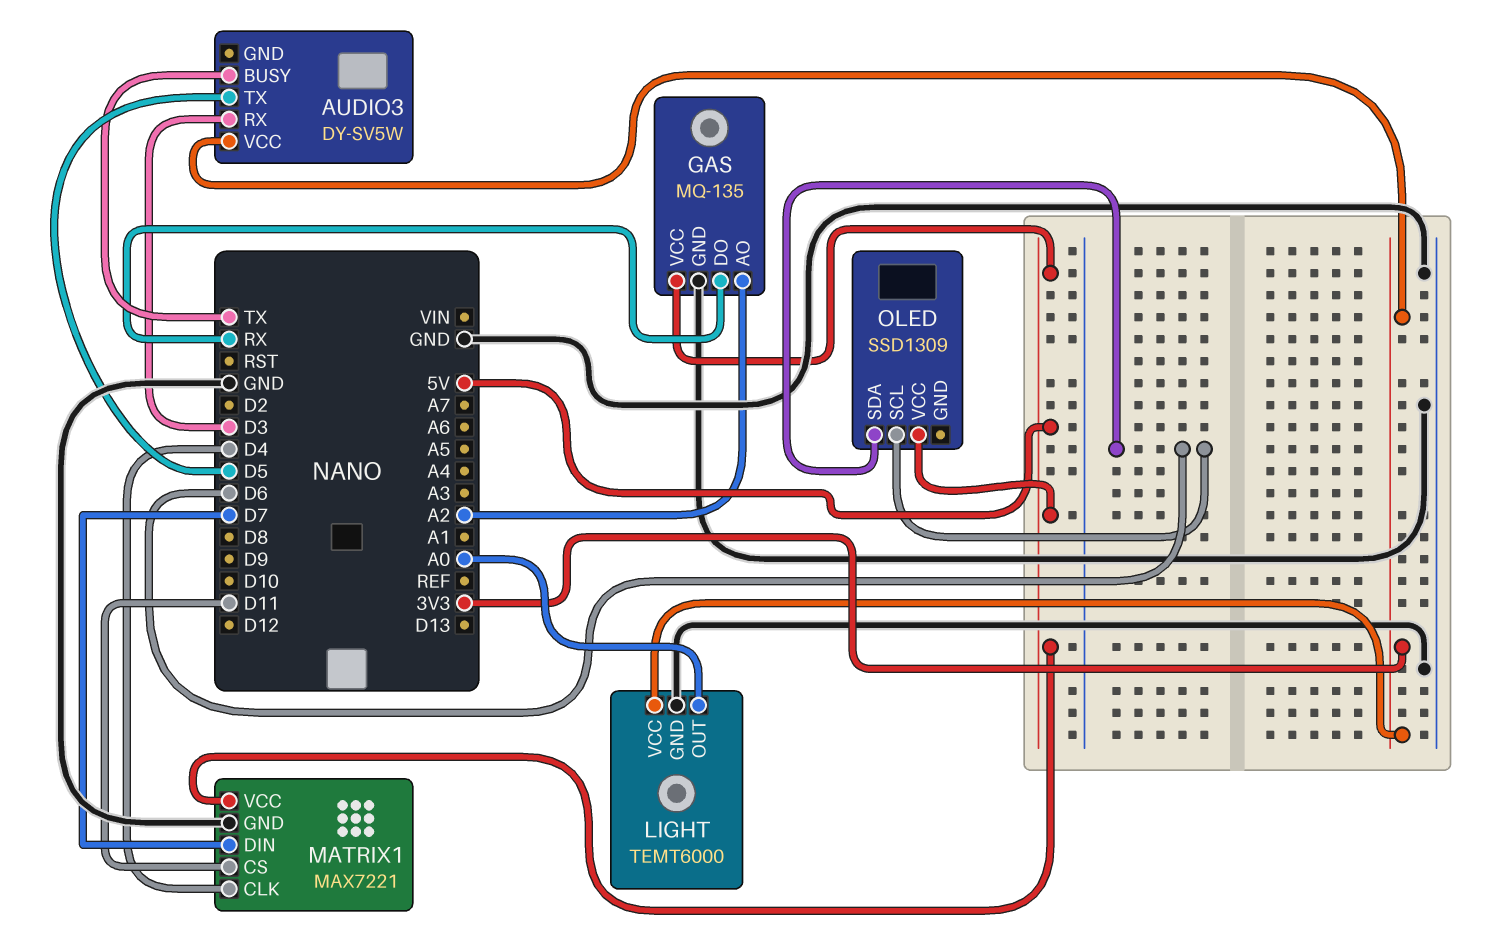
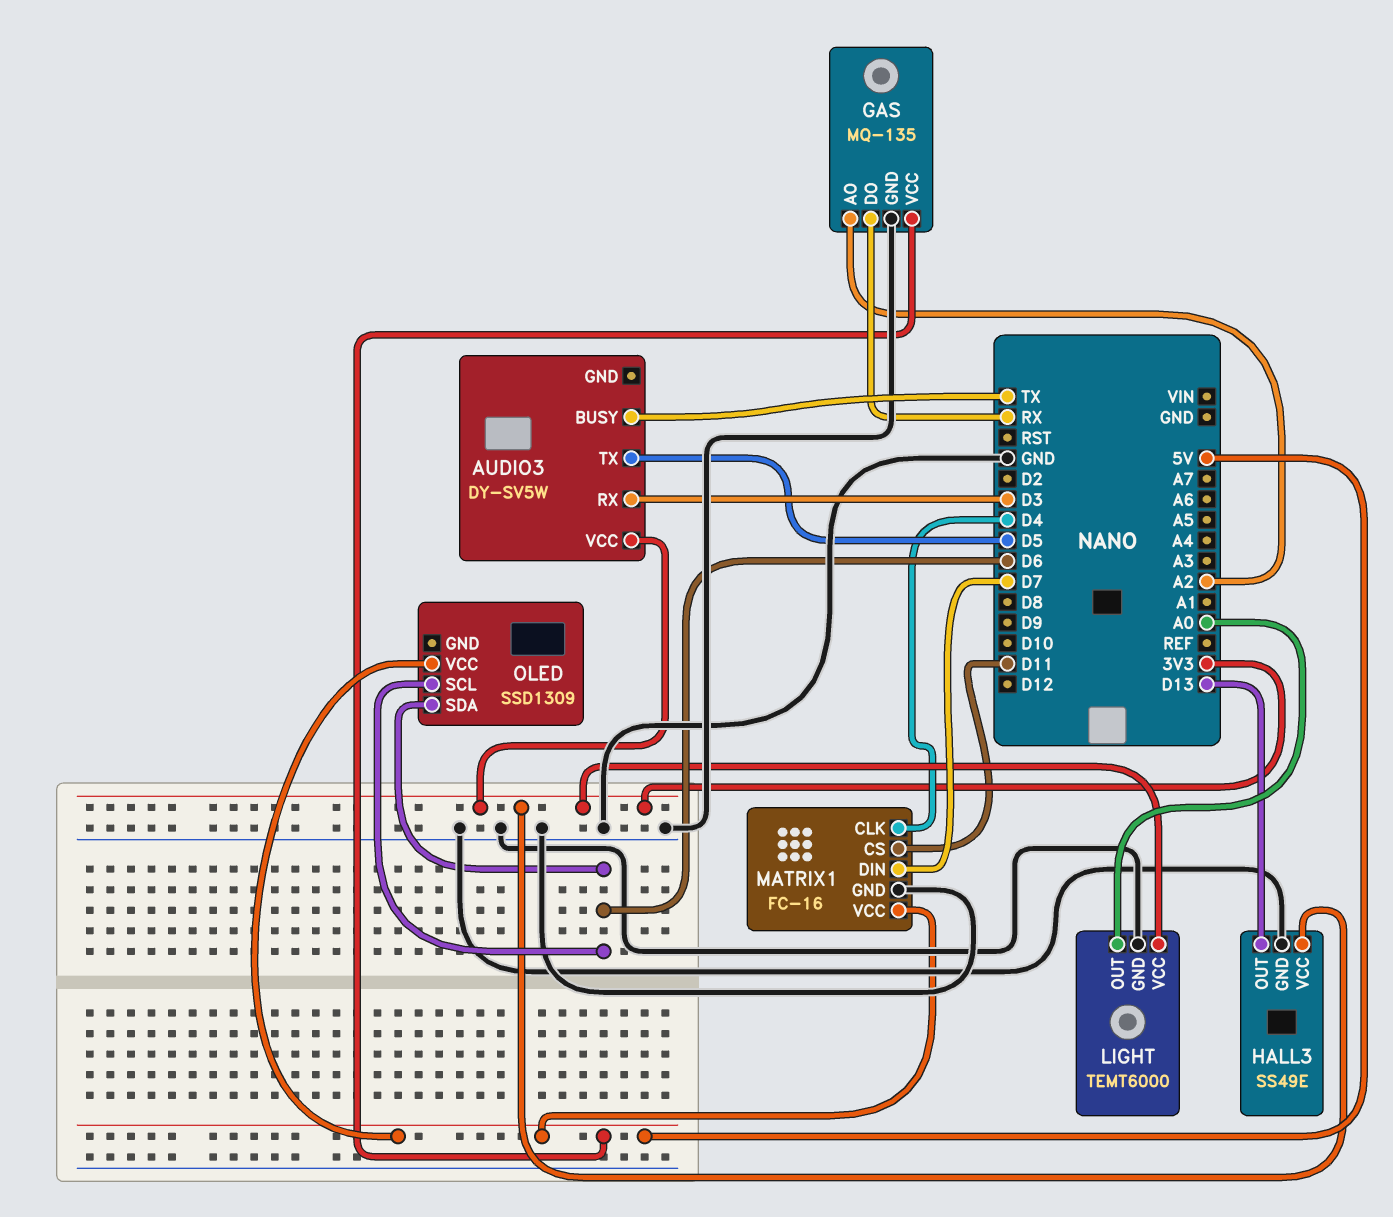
HALL3: none -> SS49E
HALL3 pin GND: none -> GND
HALL3 pin OUT: none -> D13
HALL3 pin VCC: none -> 3V3
MATRIX1: MAX7221 -> FC-16

